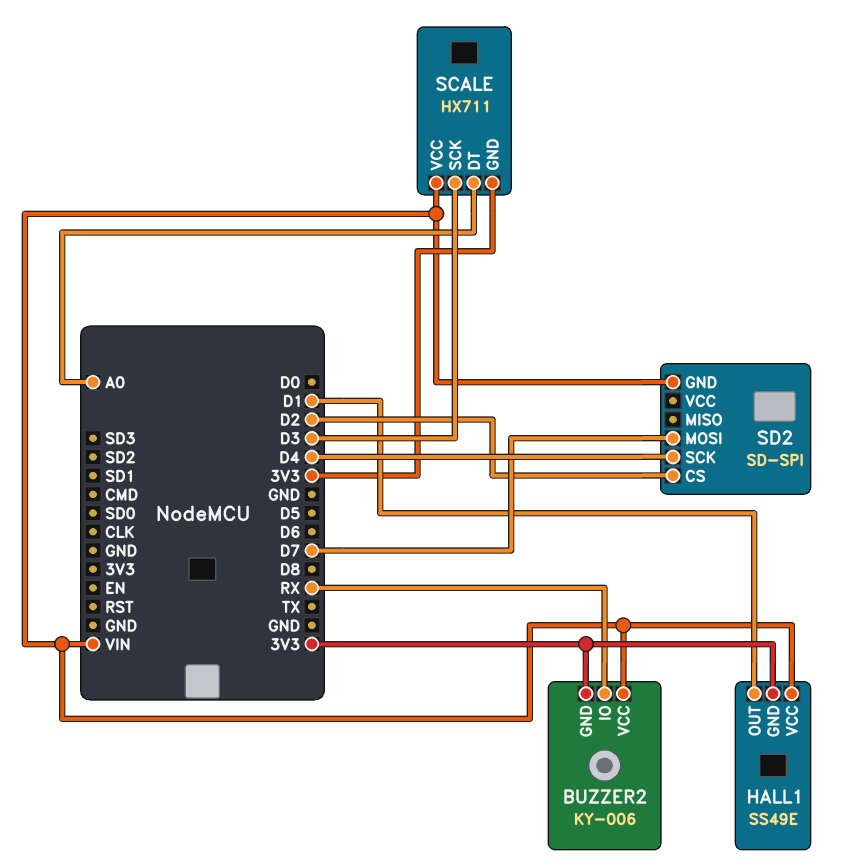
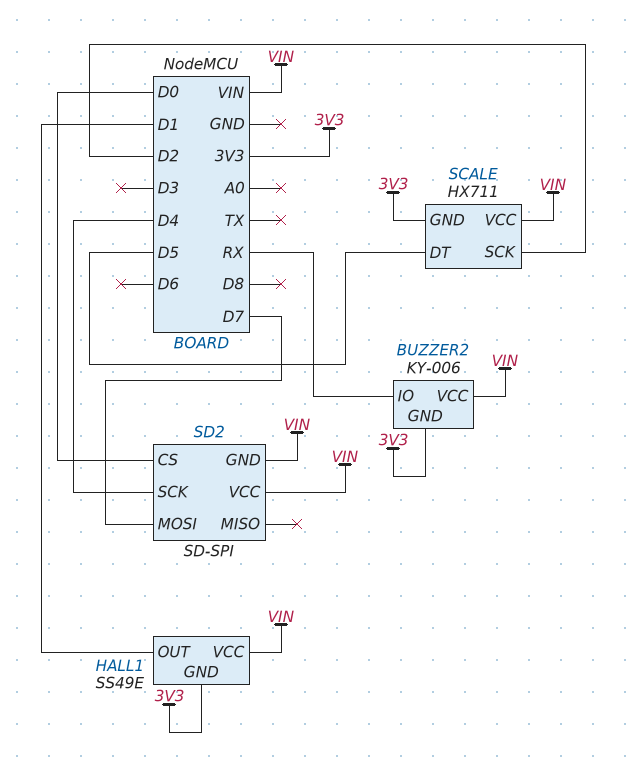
SCALE pin DT: A0 -> D5
SCALE pin SCK: D3 -> D2
SD2 pin CS: D2 -> D0
SD2 pin VCC: none -> VIN

